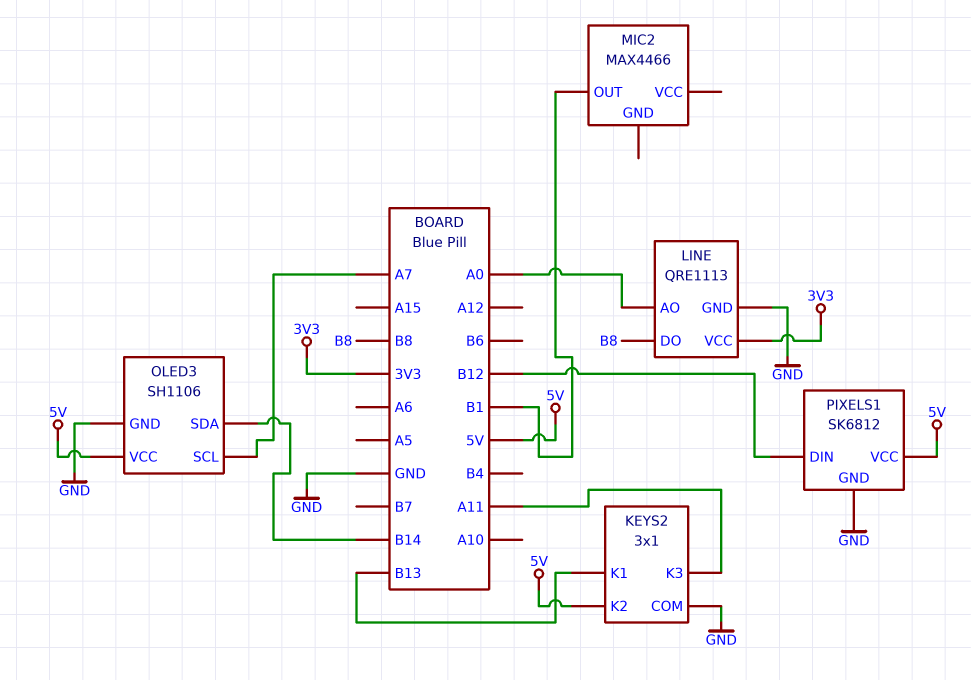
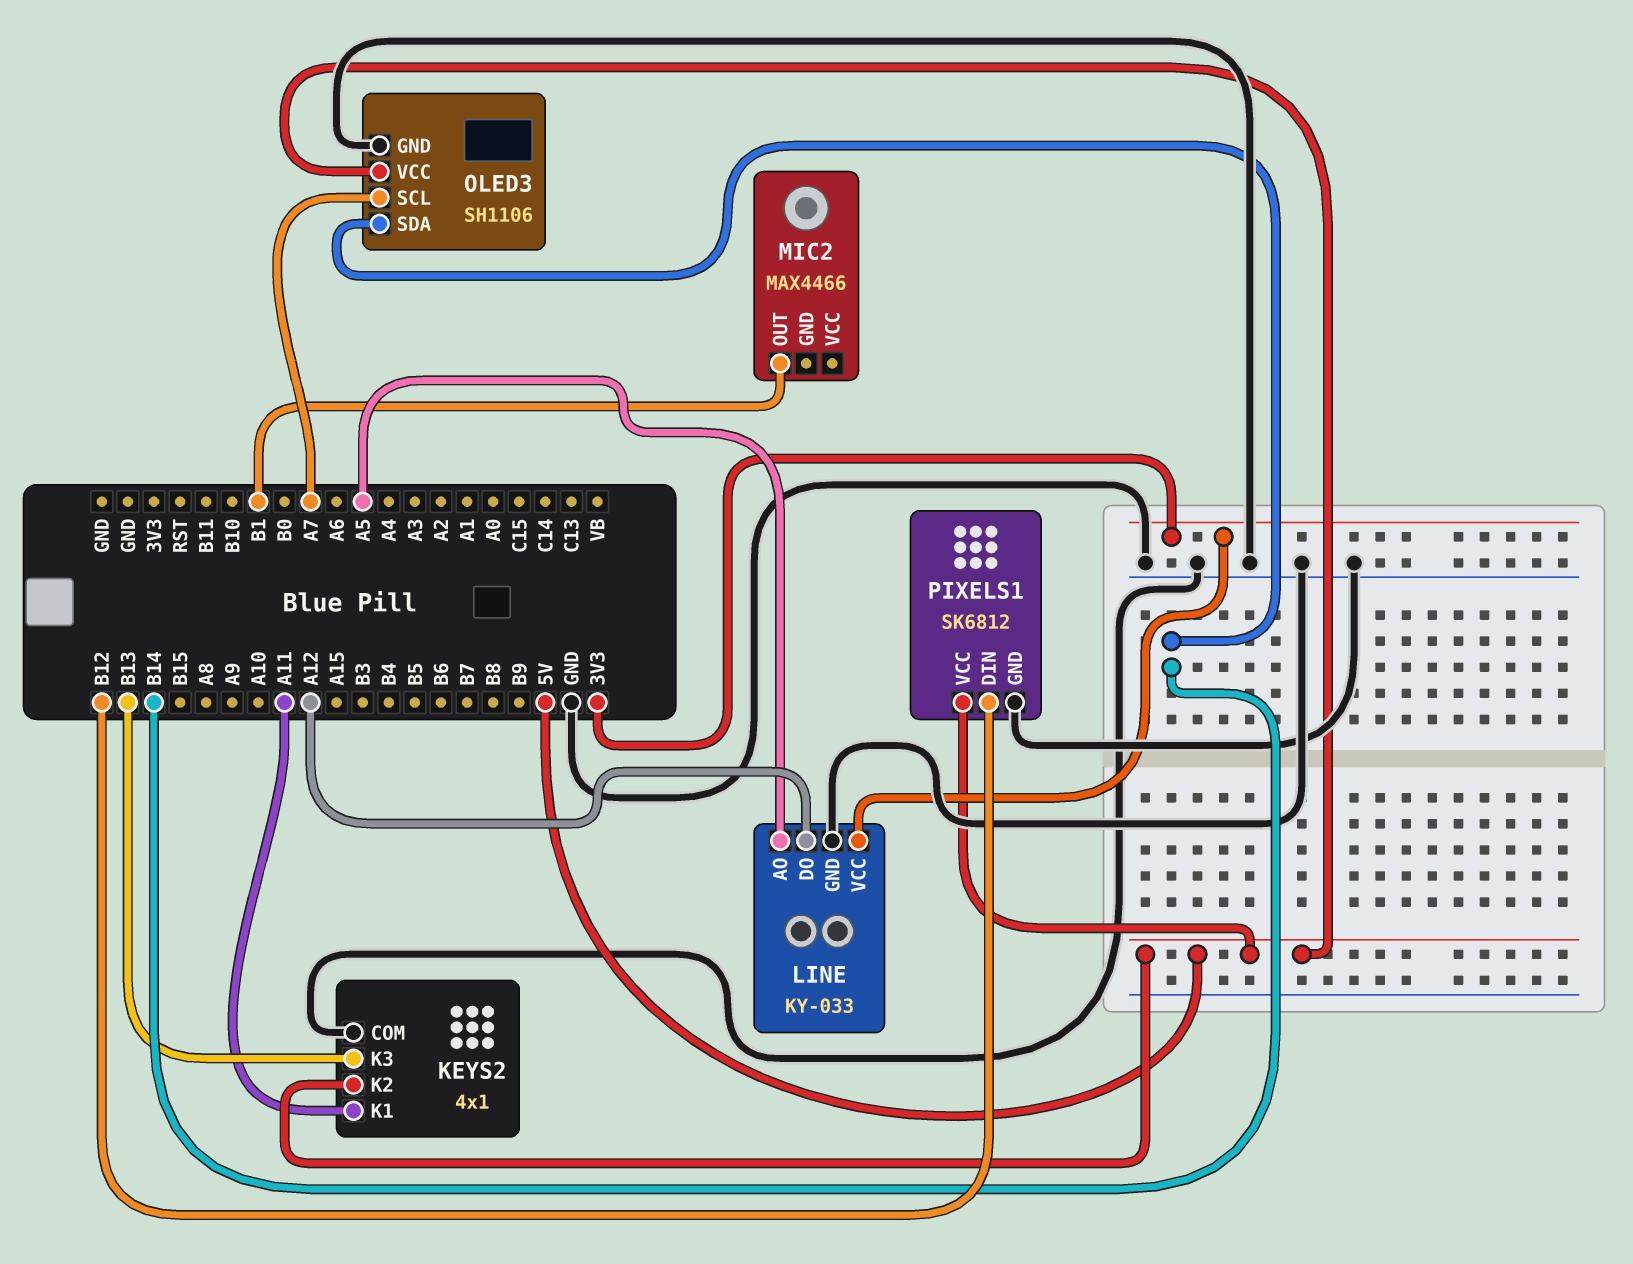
KEYS2: 3x1 -> 4x1
KEYS2 pin K1: B13 -> A11
KEYS2 pin K3: A11 -> B13
LINE: QRE1113 -> KY-033
LINE pin AO: A0 -> A5
LINE pin DO: B8 -> A12

